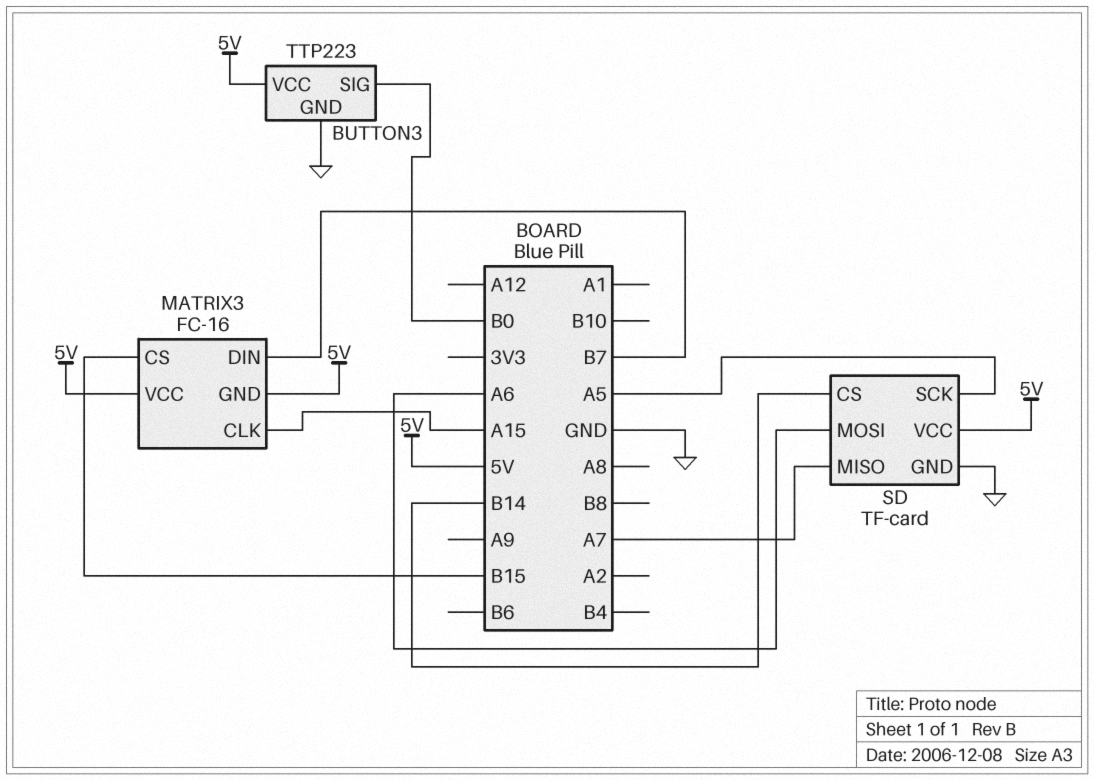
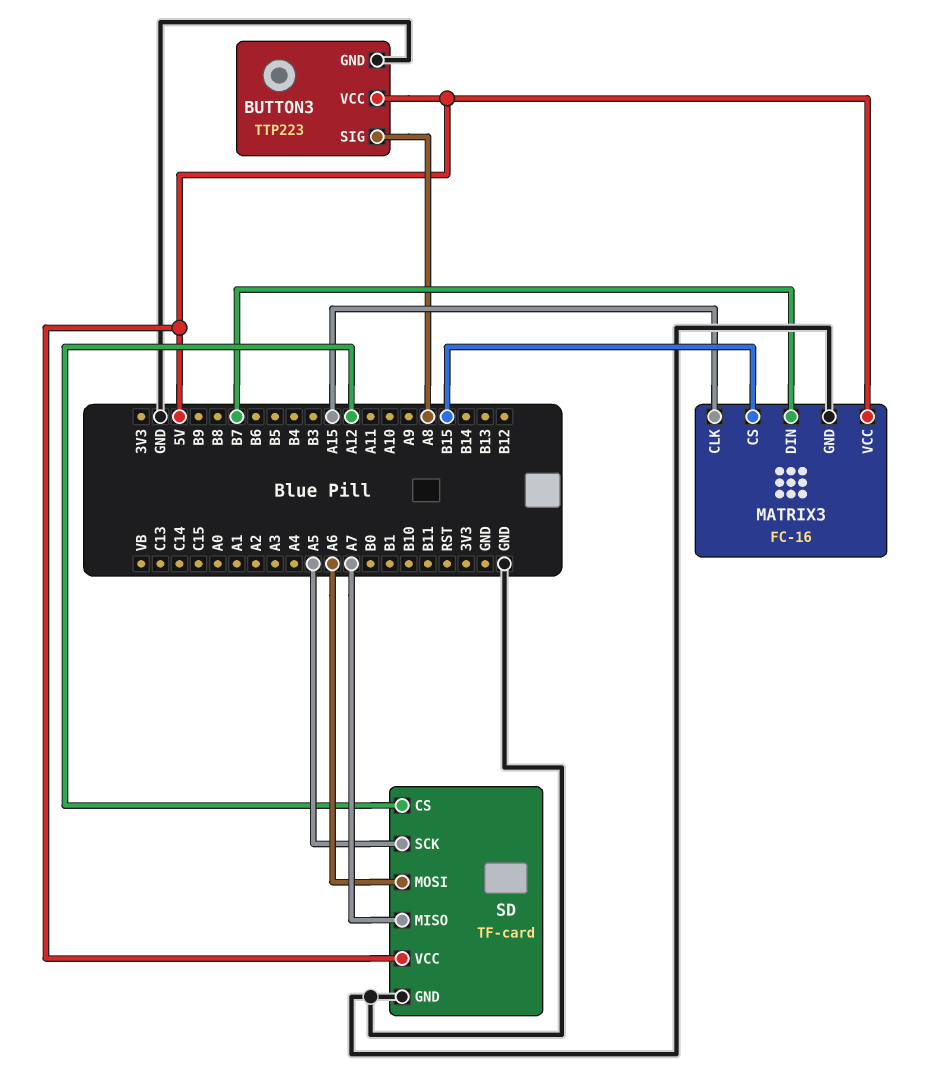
BUTTON3 pin SIG: B0 -> A8
MATRIX3 pin GND: 5V -> GND
SD pin CS: B14 -> A12

